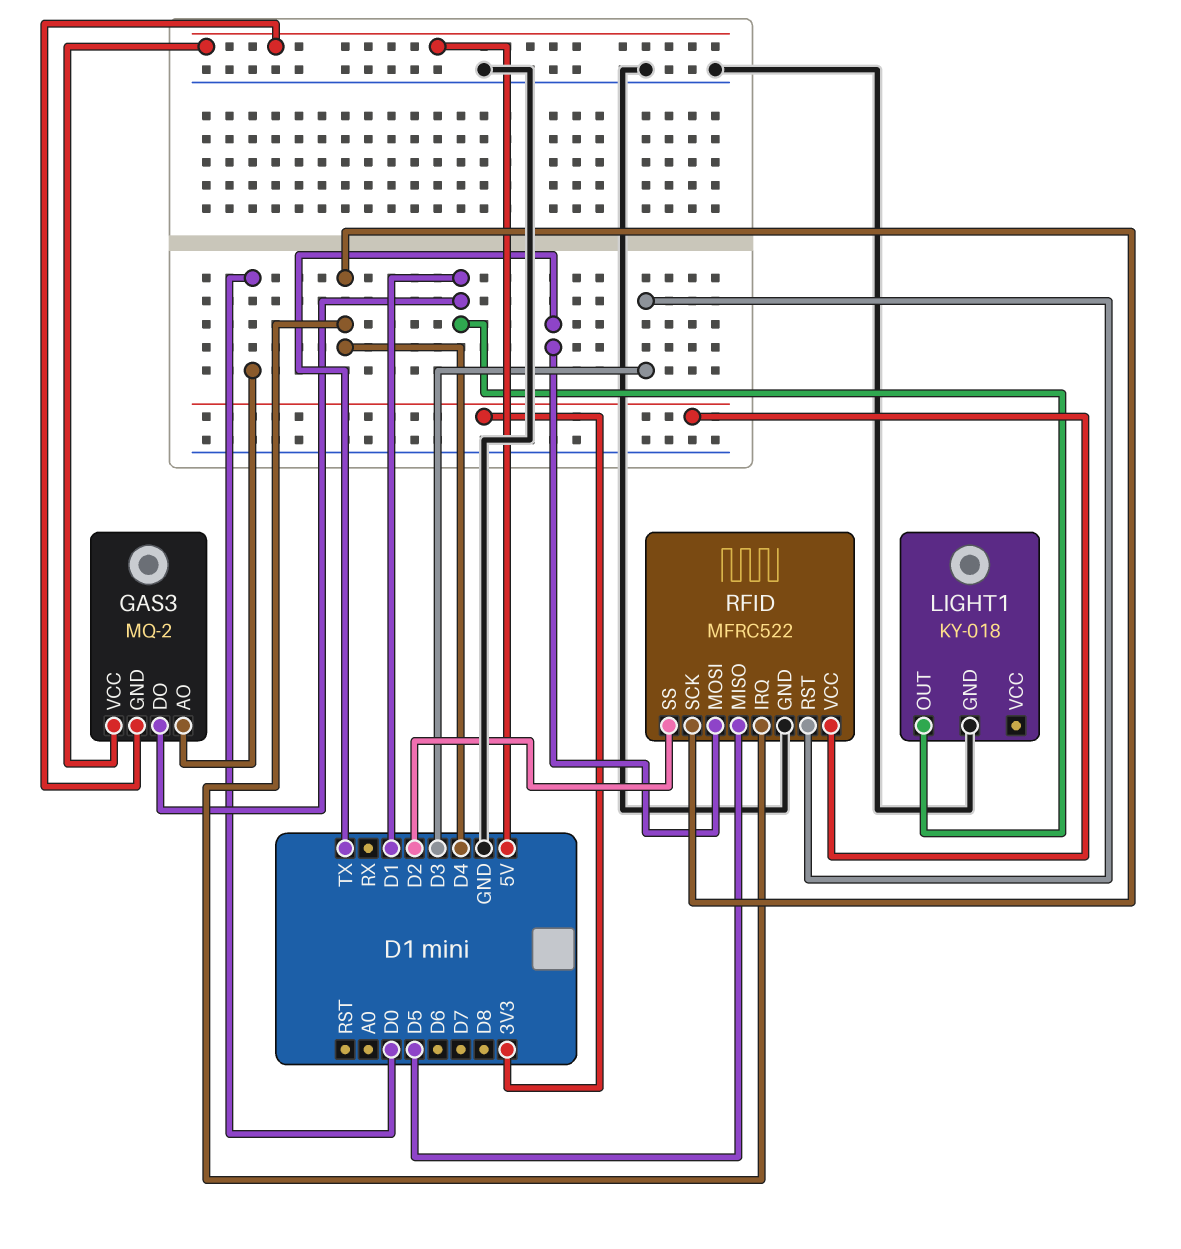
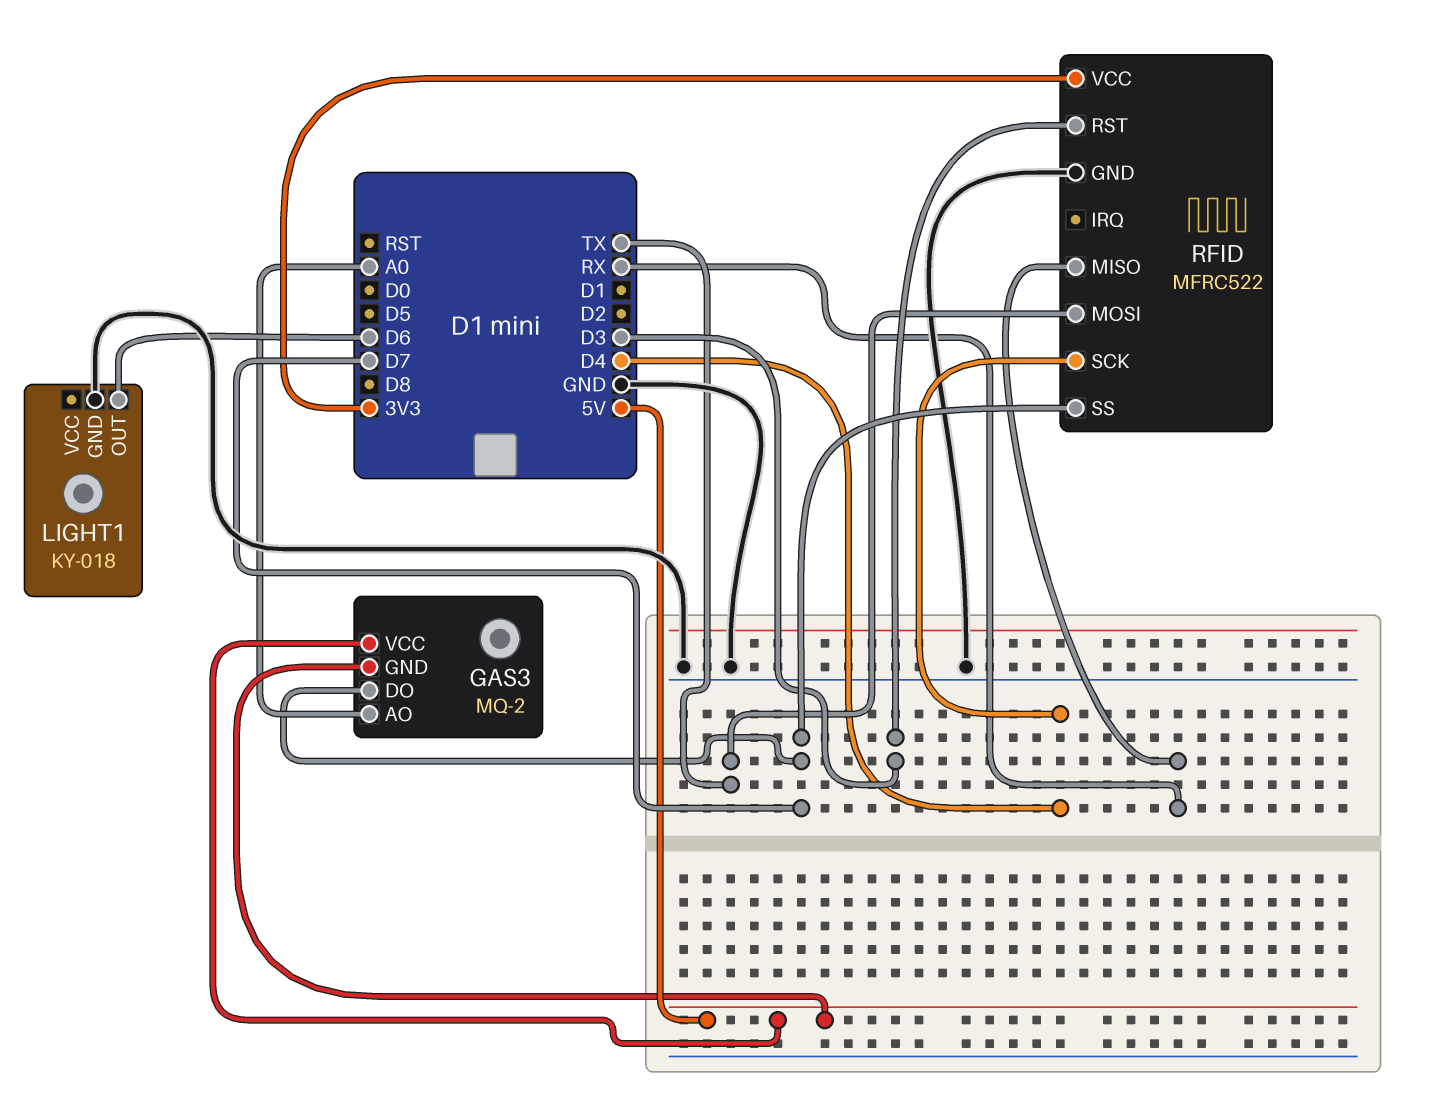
GAS3 pin AO: D0 -> A0
GAS3 pin DO: D1 -> D7
LIGHT1 pin OUT: D1 -> D6
RFID pin IRQ: D4 -> none
RFID pin MISO: D5 -> RX
RFID pin SS: D2 -> D7

